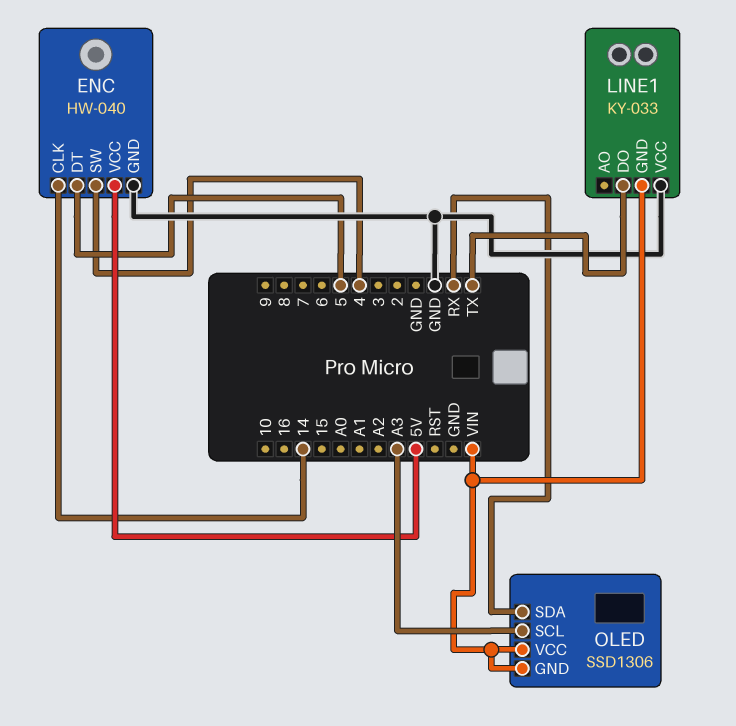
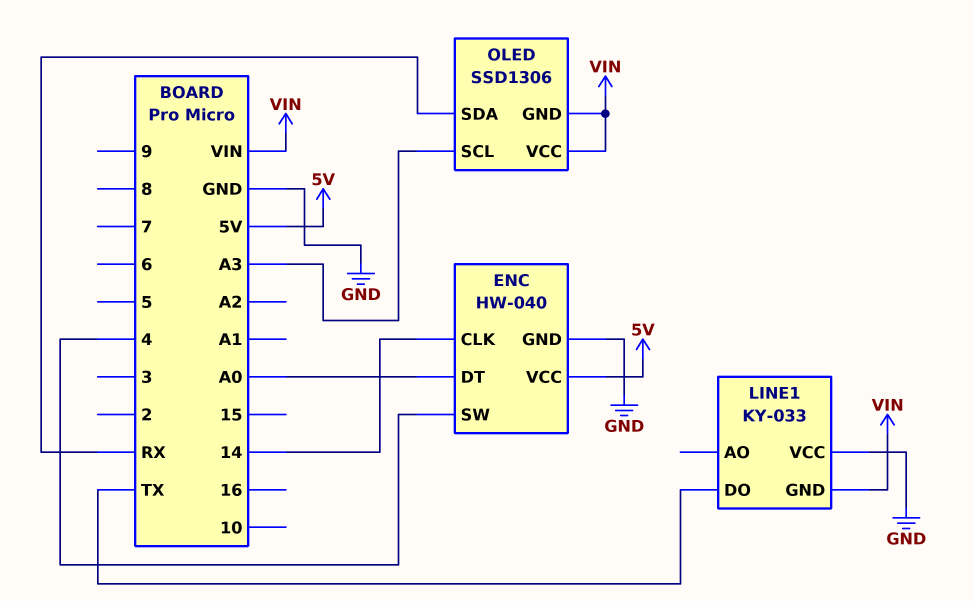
ENC pin DT: 5 -> A0

